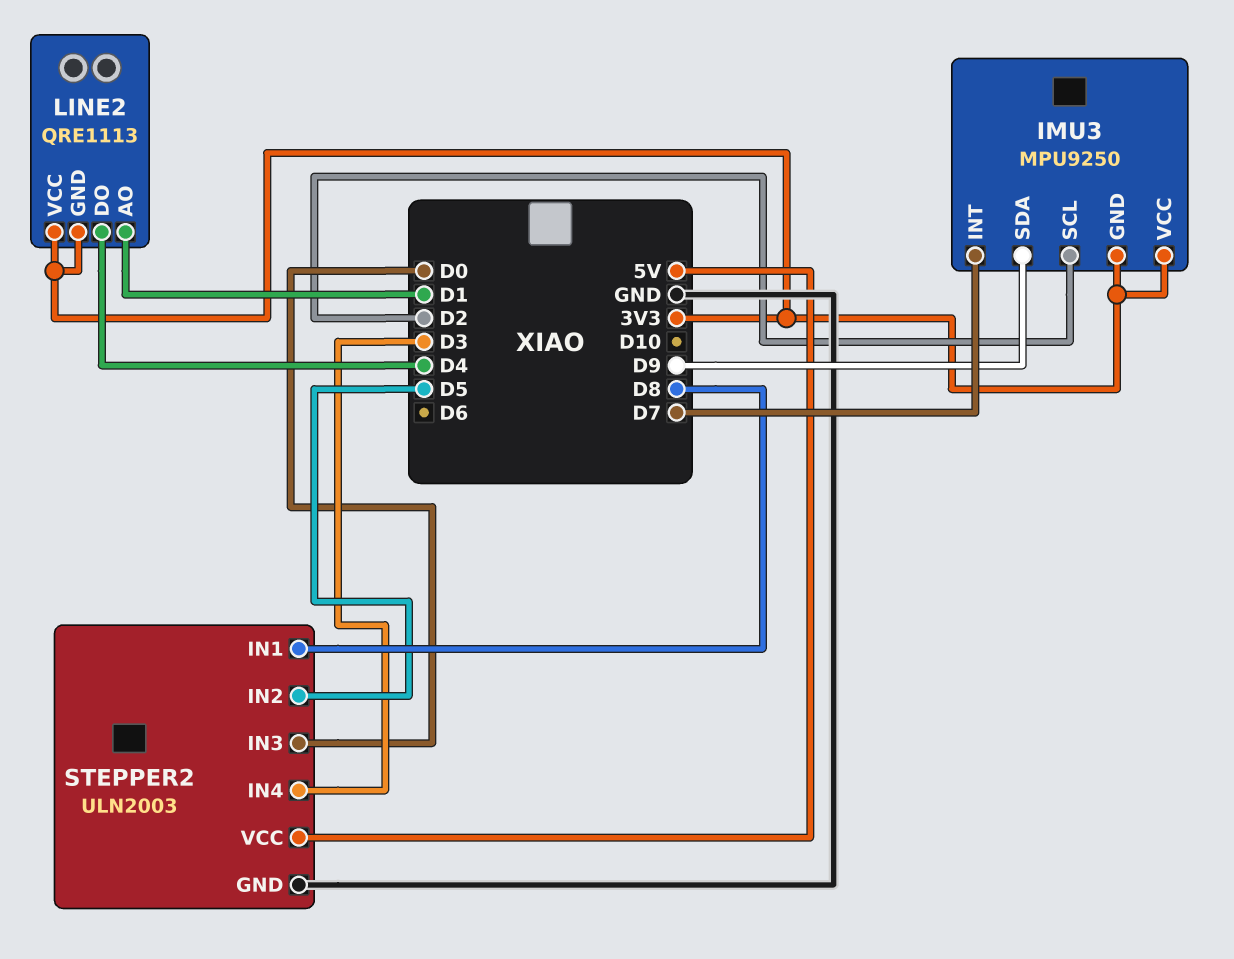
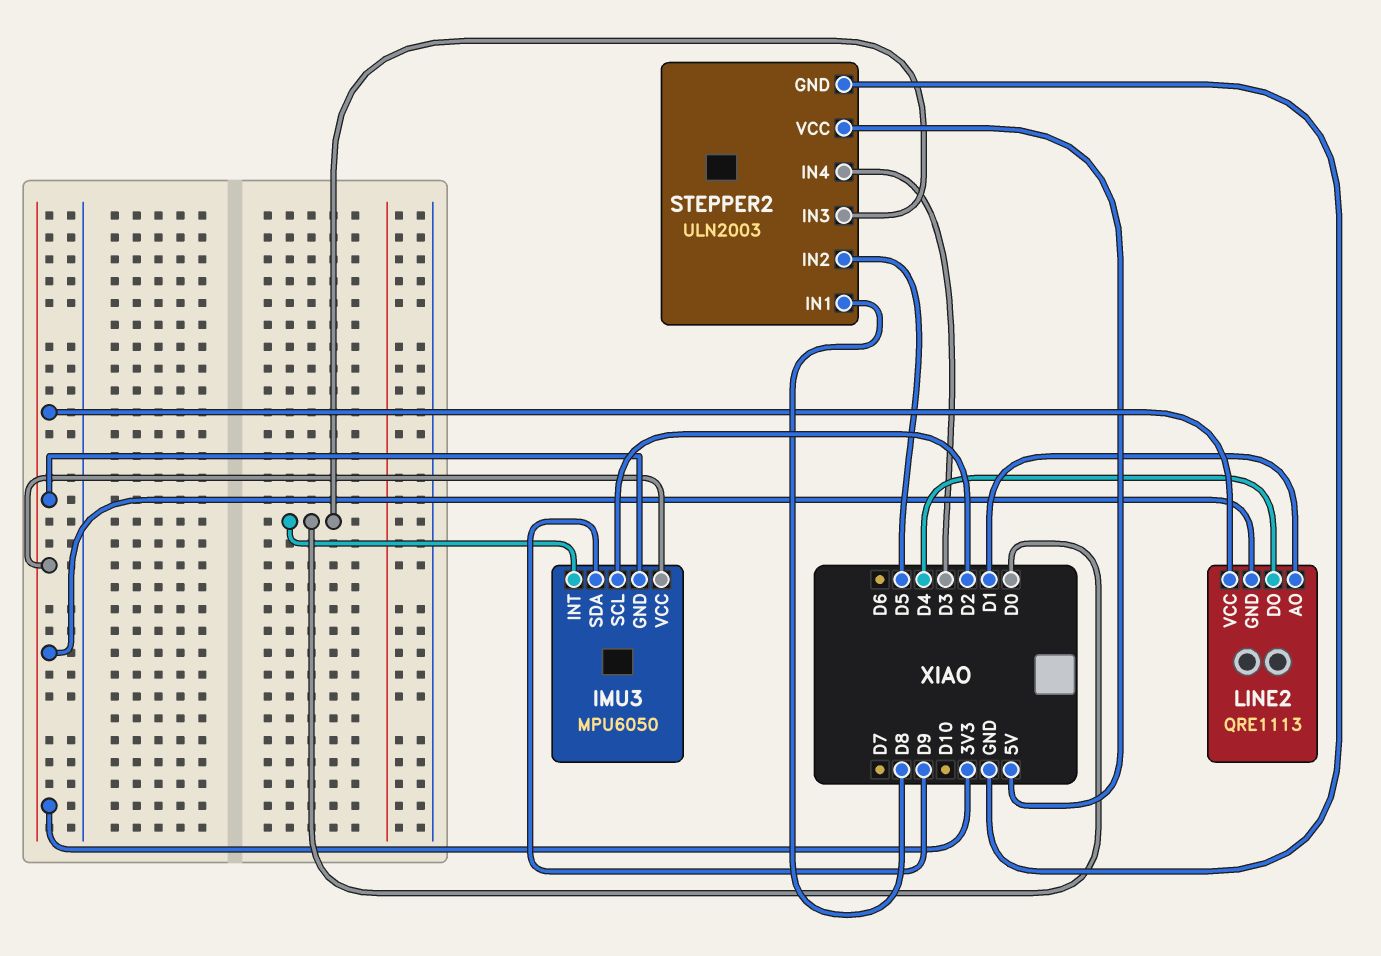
IMU3: MPU9250 -> MPU6050
IMU3 pin INT: D7 -> D0

